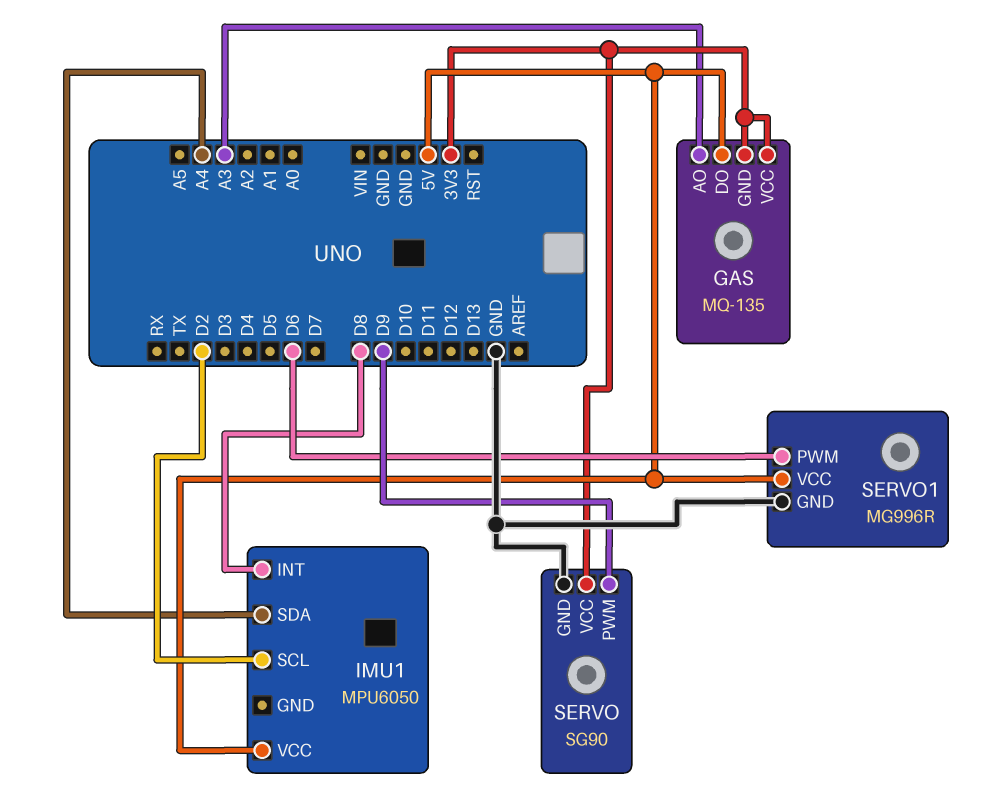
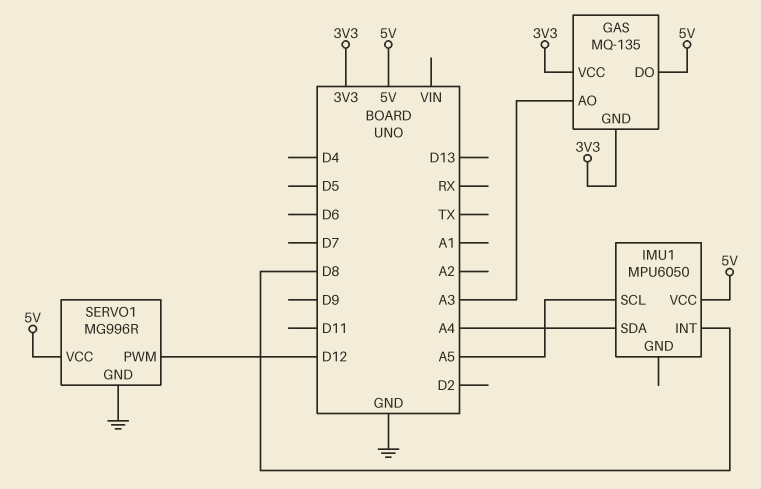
IMU1 pin SCL: D2 -> A5
SERVO: SG90 -> none
SERVO pin GND: GND -> none
SERVO pin PWM: D9 -> none
SERVO pin VCC: 3V3 -> none
SERVO1 pin PWM: D6 -> D12

